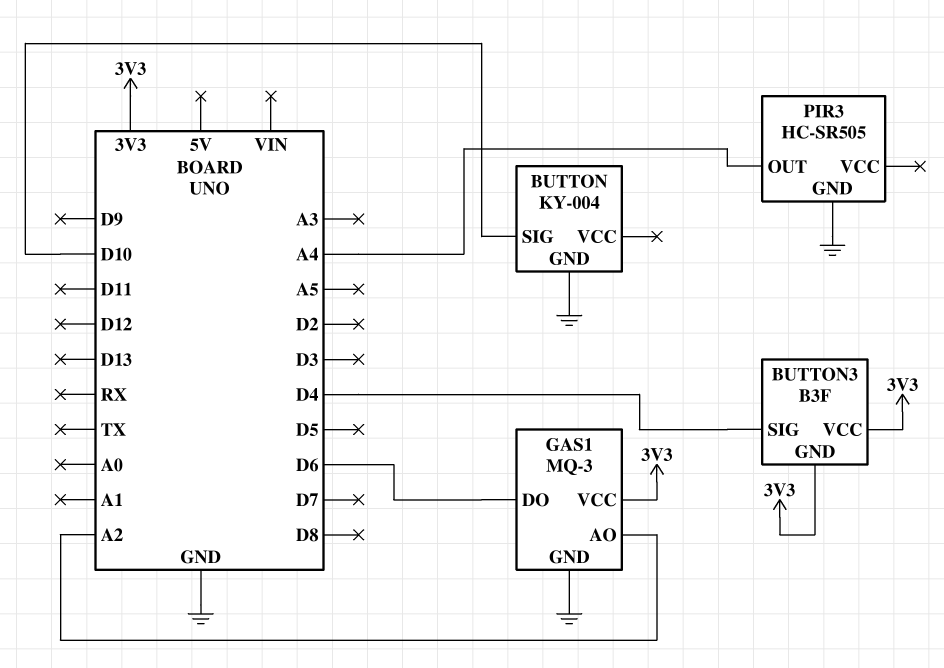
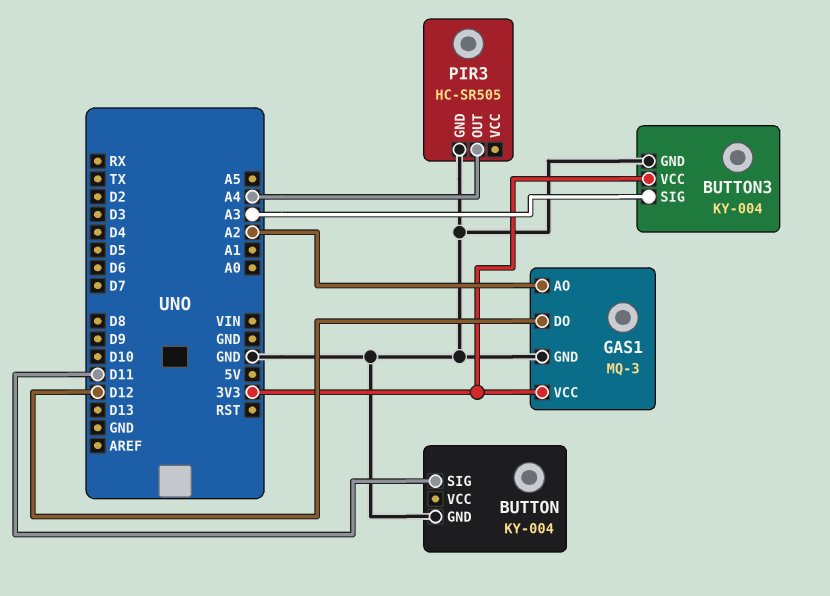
BUTTON pin SIG: D10 -> D11
BUTTON3: B3F -> KY-004
BUTTON3 pin GND: 3V3 -> GND
BUTTON3 pin SIG: D4 -> A3
GAS1 pin DO: D6 -> D12

